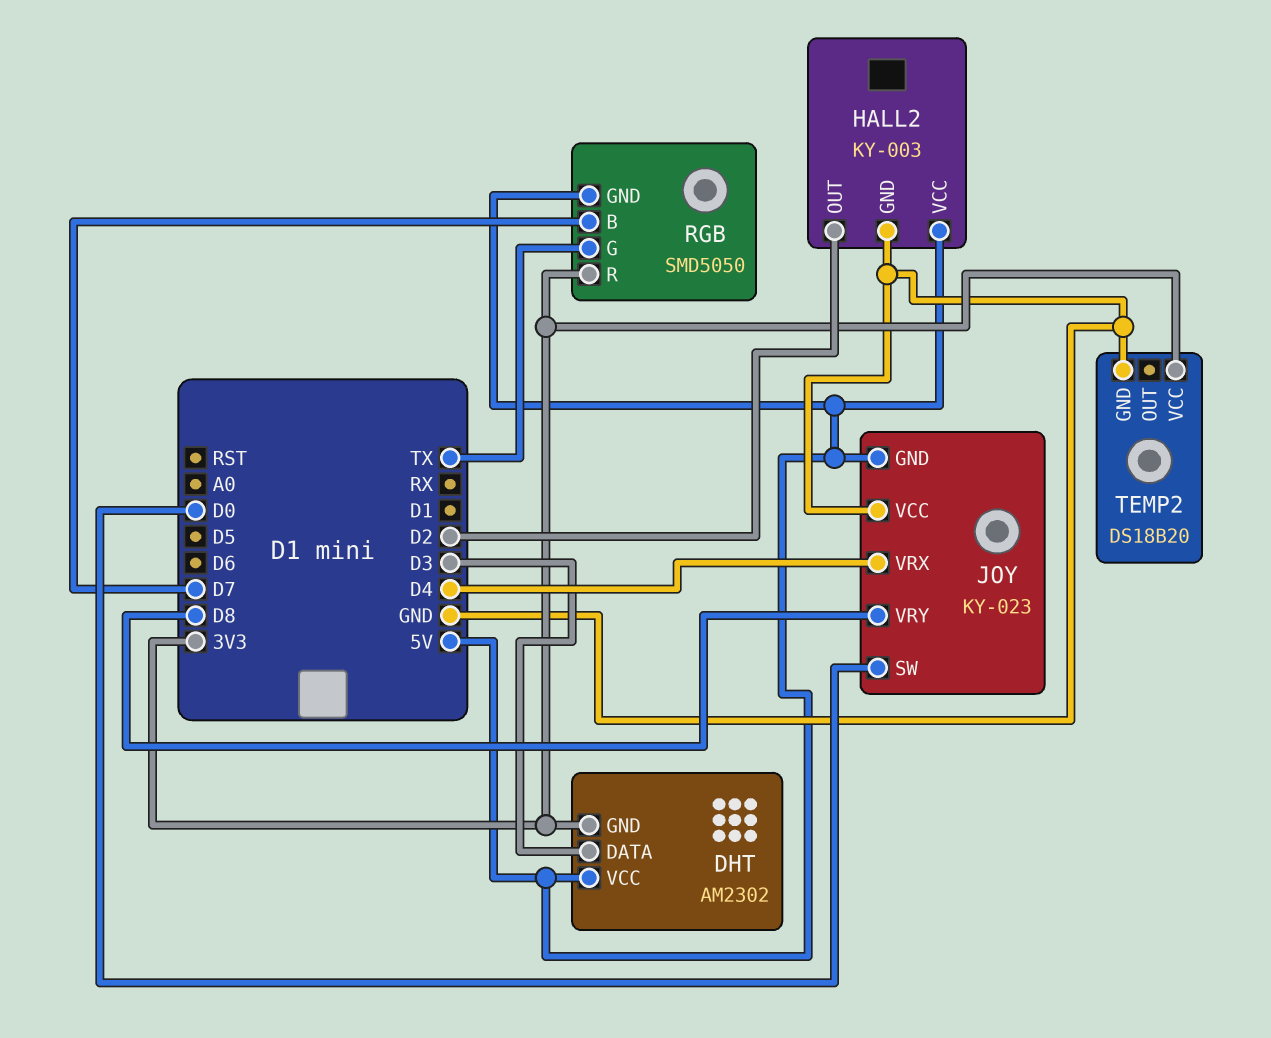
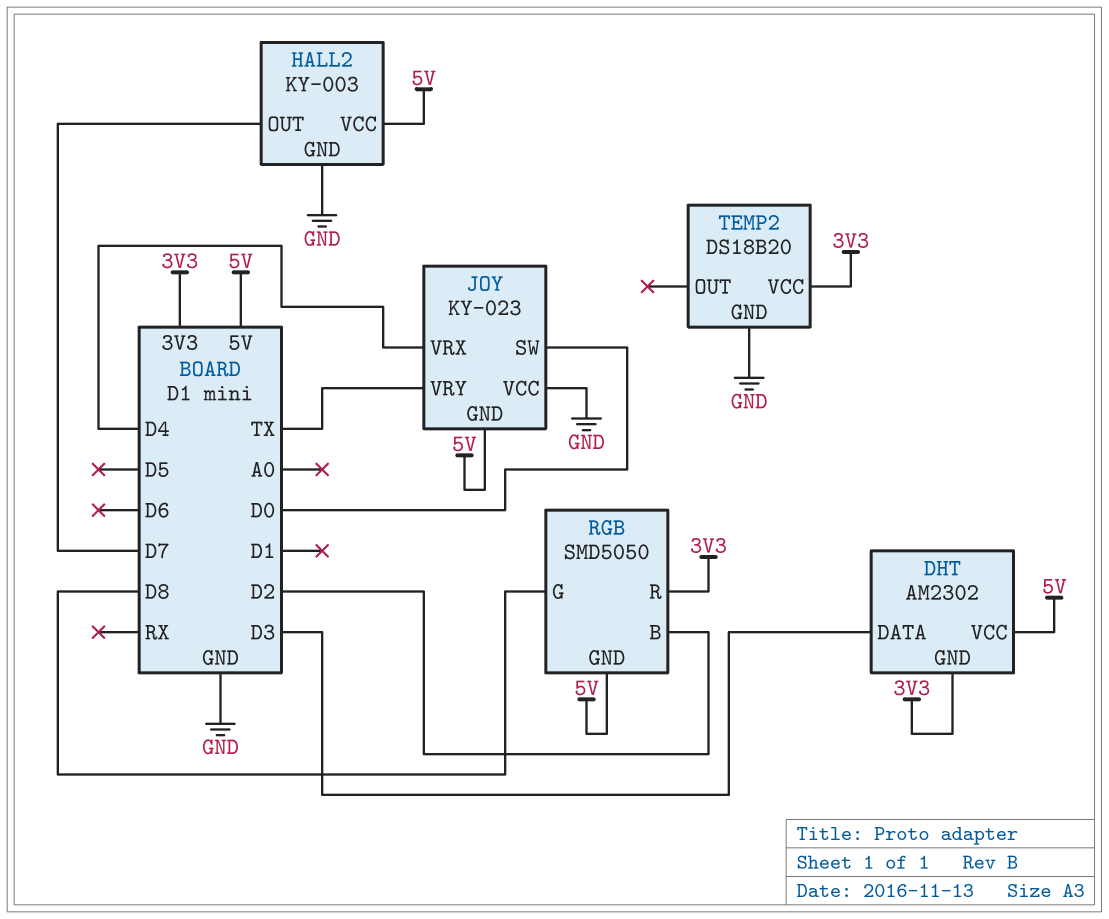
HALL2 pin OUT: D2 -> D7
JOY pin VRY: D8 -> TX
RGB pin B: D7 -> D2
RGB pin G: TX -> D8

